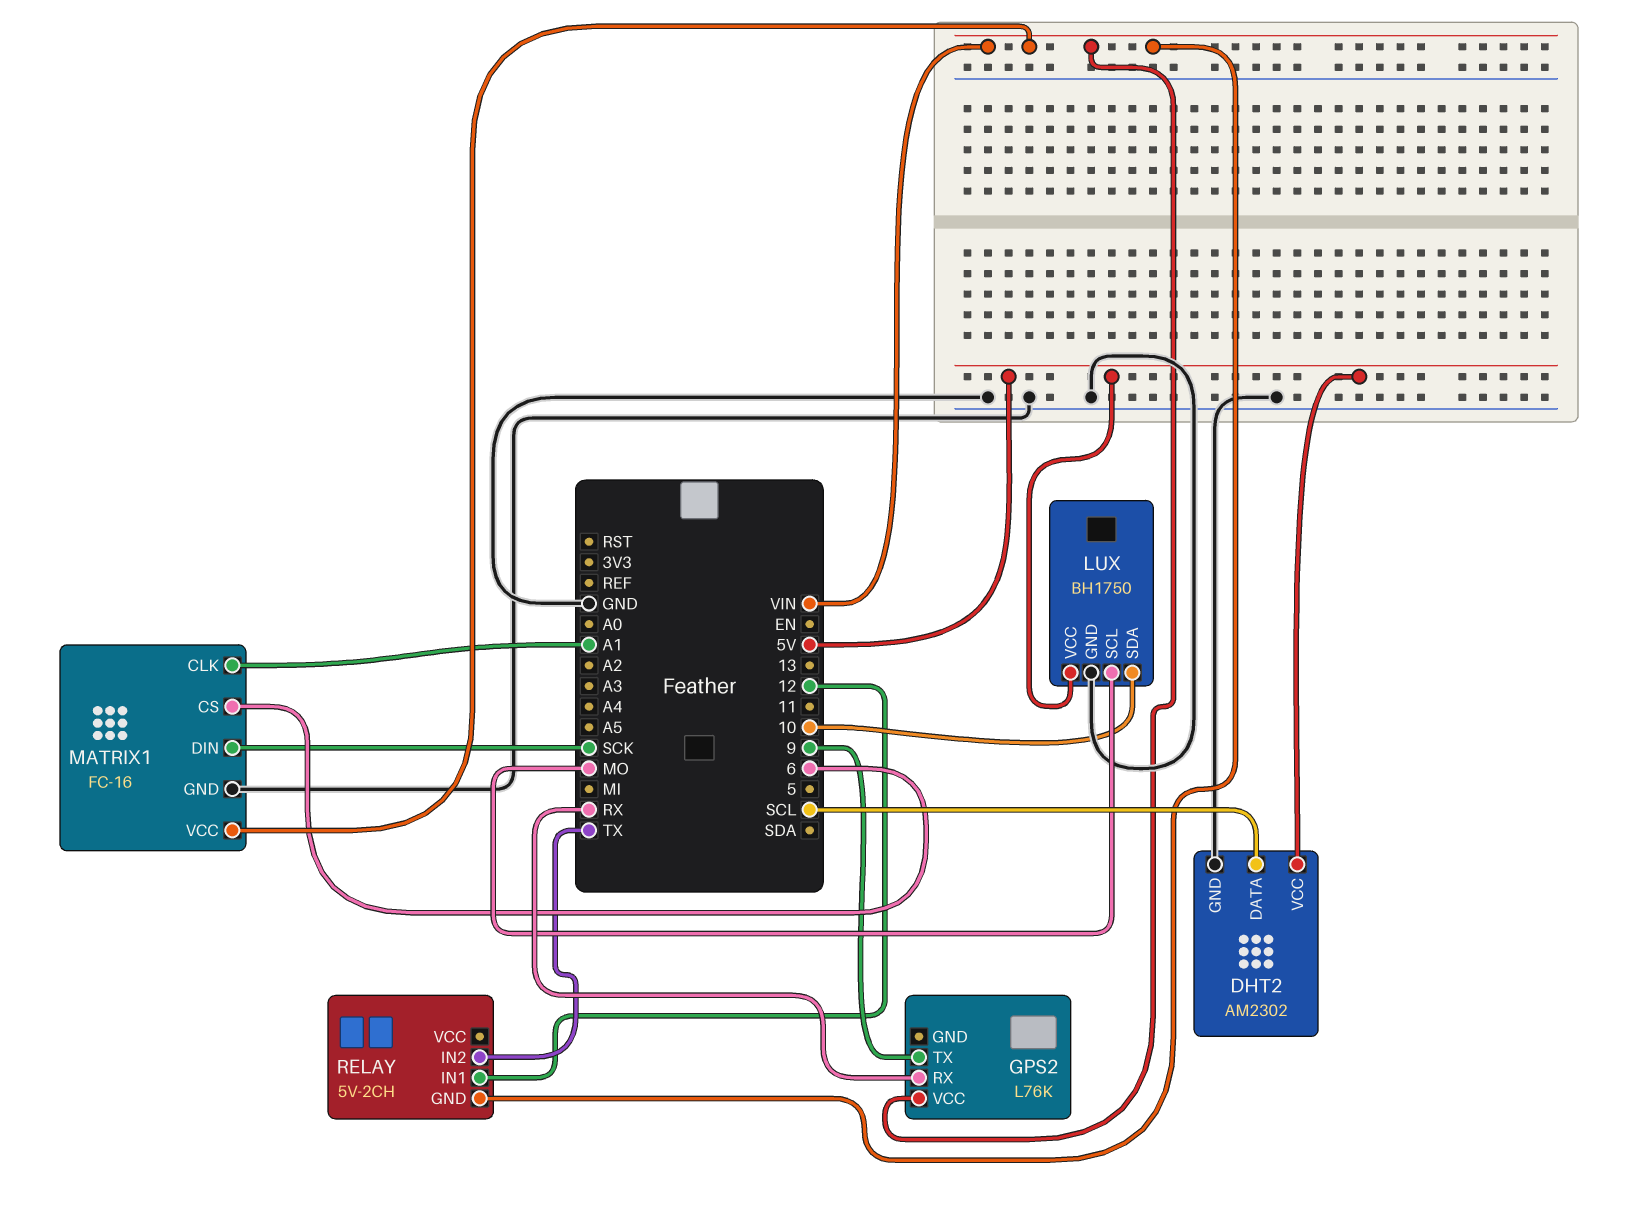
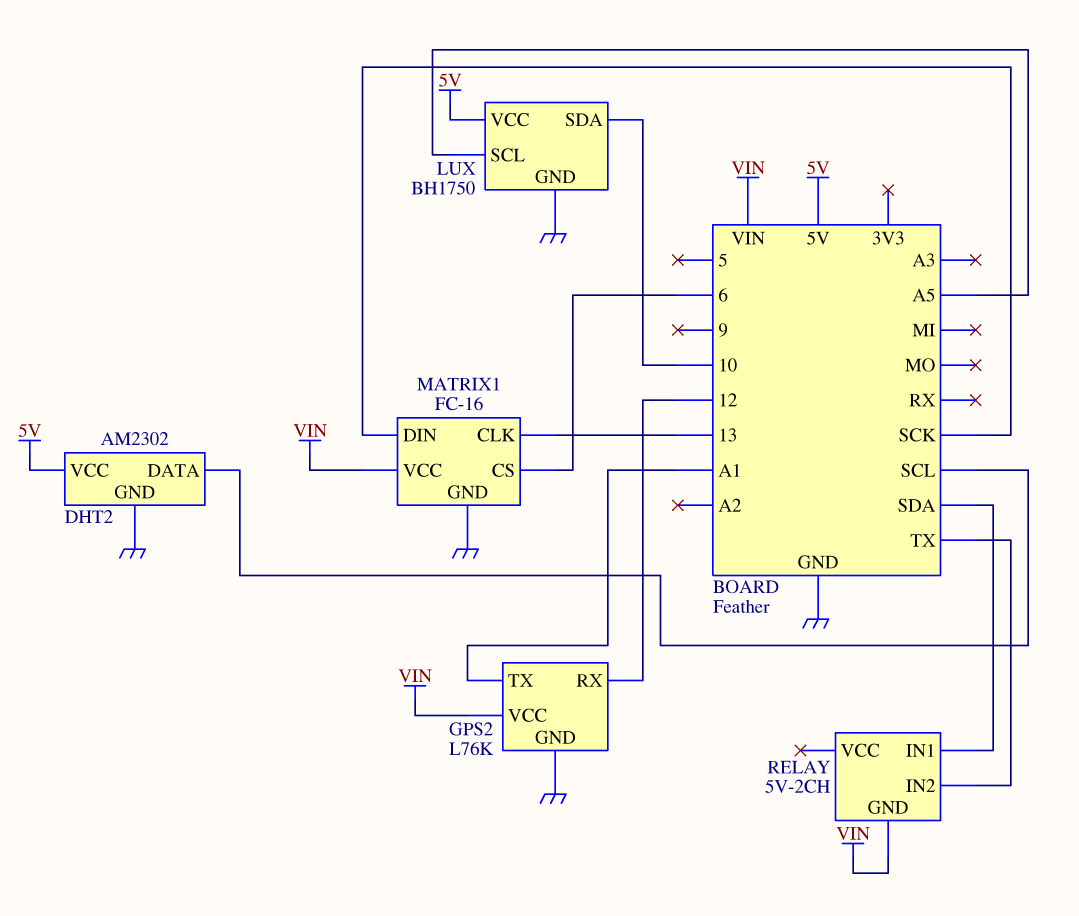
GPS2 pin GND: none -> GND
GPS2 pin RX: RX -> 12
GPS2 pin TX: 9 -> A1
LUX pin SCL: MO -> A5
MATRIX1 pin CLK: A1 -> 13
RELAY pin IN1: 12 -> SDA

